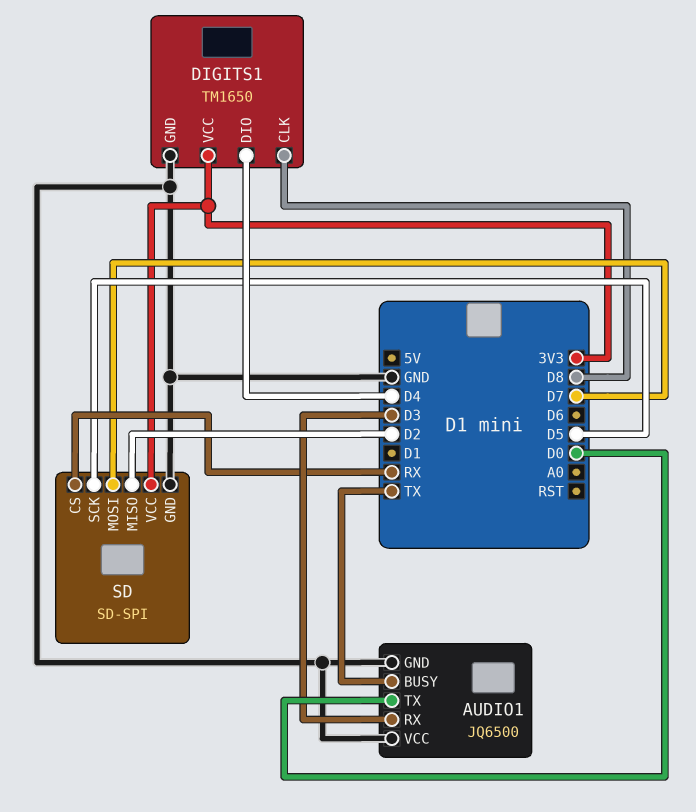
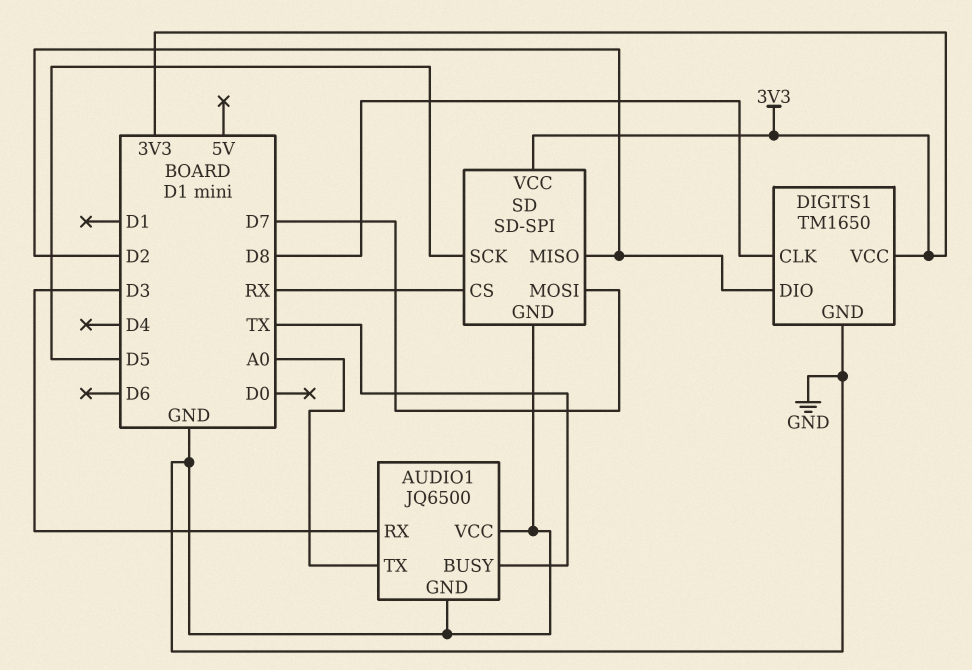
AUDIO1 pin TX: D0 -> A0
DIGITS1 pin DIO: D4 -> D2

